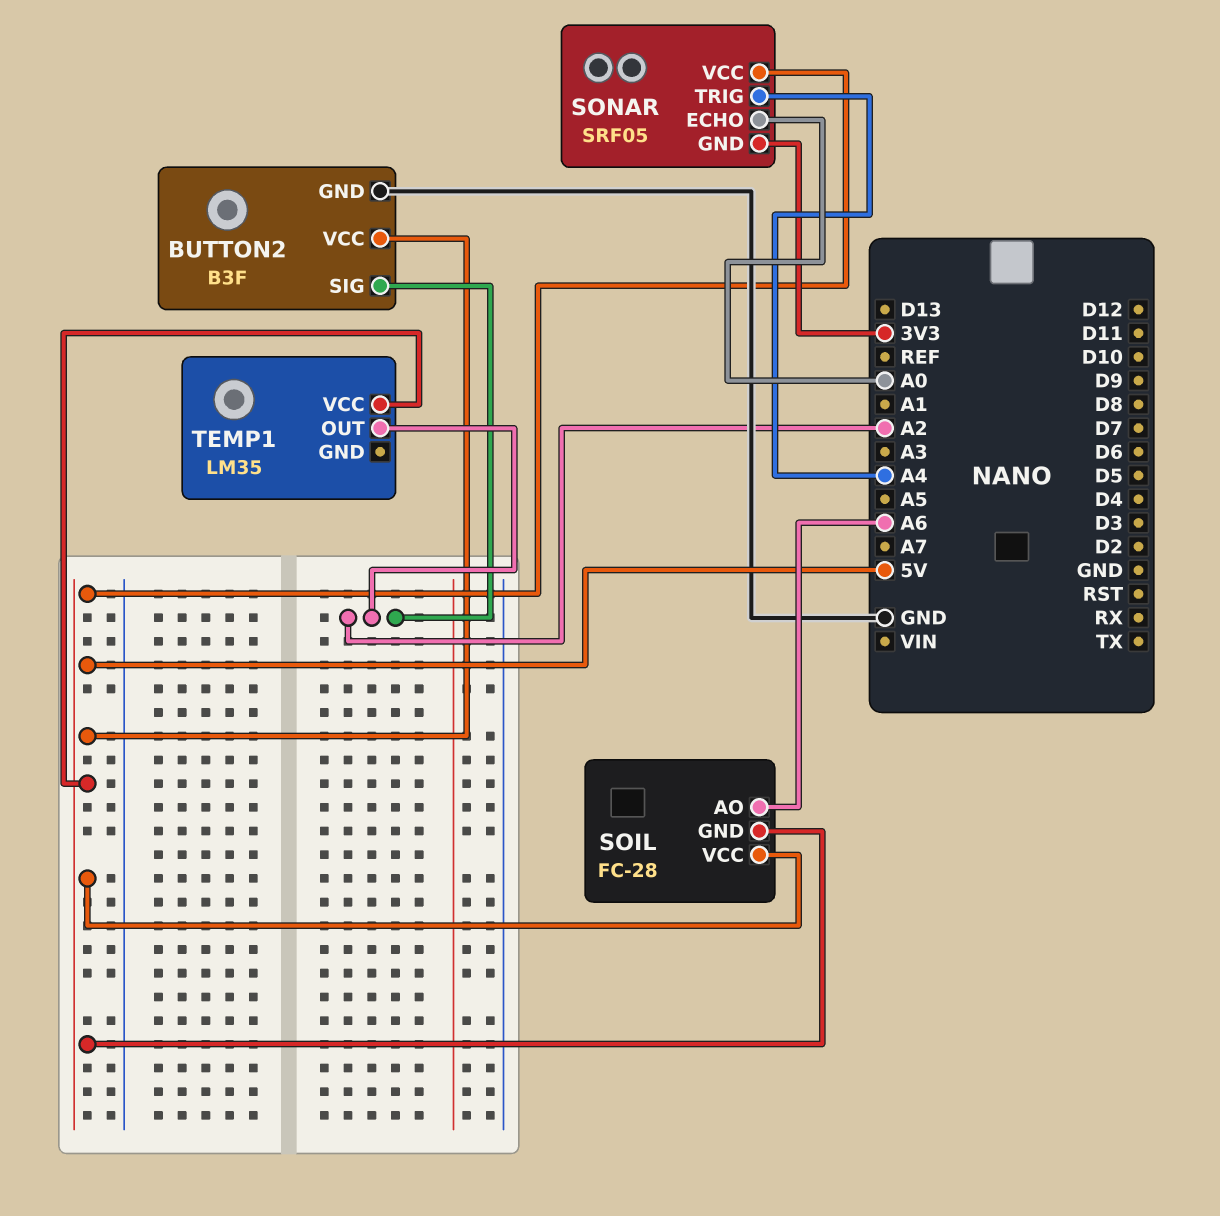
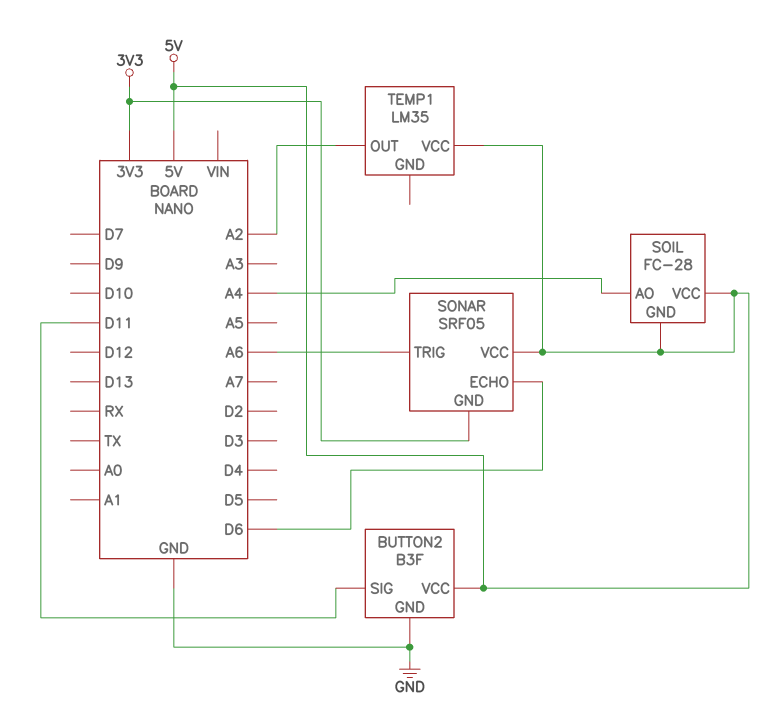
BUTTON2 pin SIG: A2 -> D11
SOIL pin AO: A6 -> A4
SONAR pin ECHO: A0 -> D6
SONAR pin TRIG: A4 -> A6

